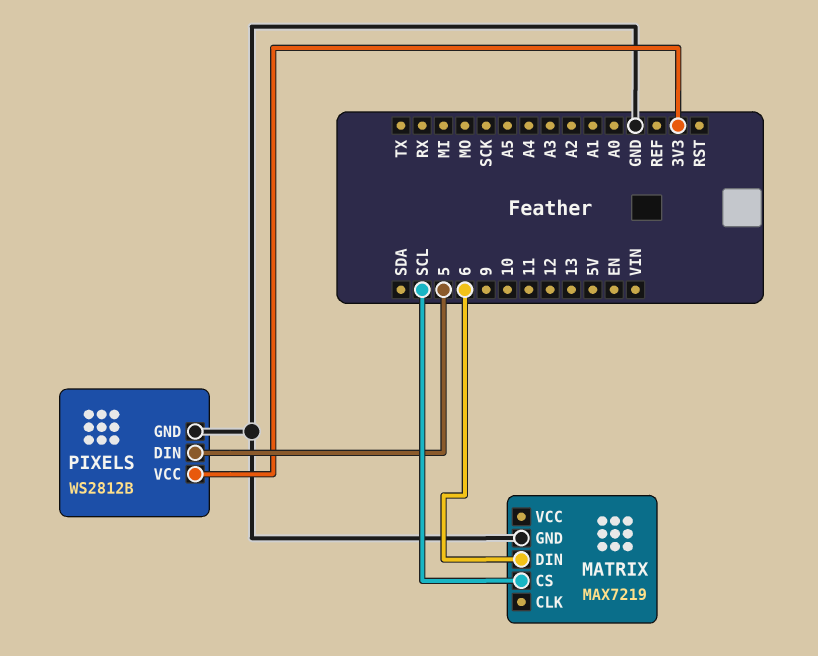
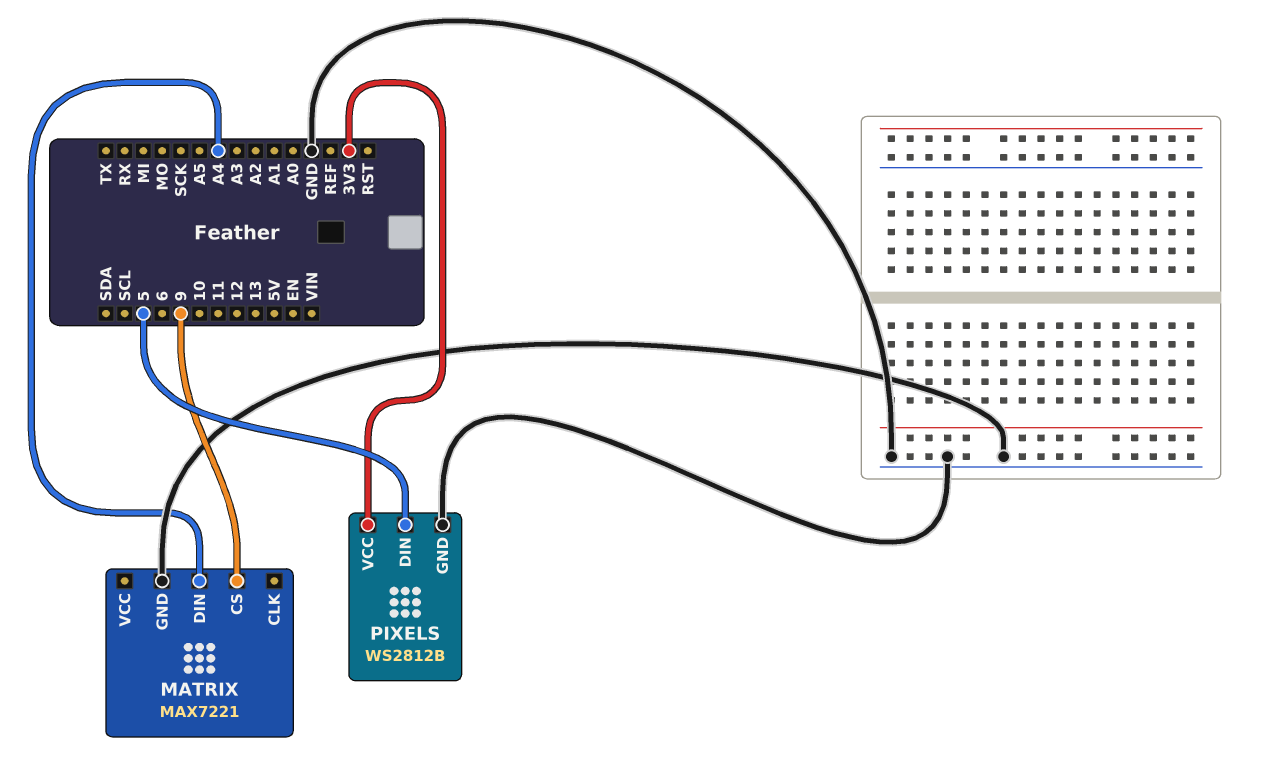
MATRIX: MAX7219 -> MAX7221
MATRIX pin CS: SCL -> 9
MATRIX pin DIN: 6 -> A4

